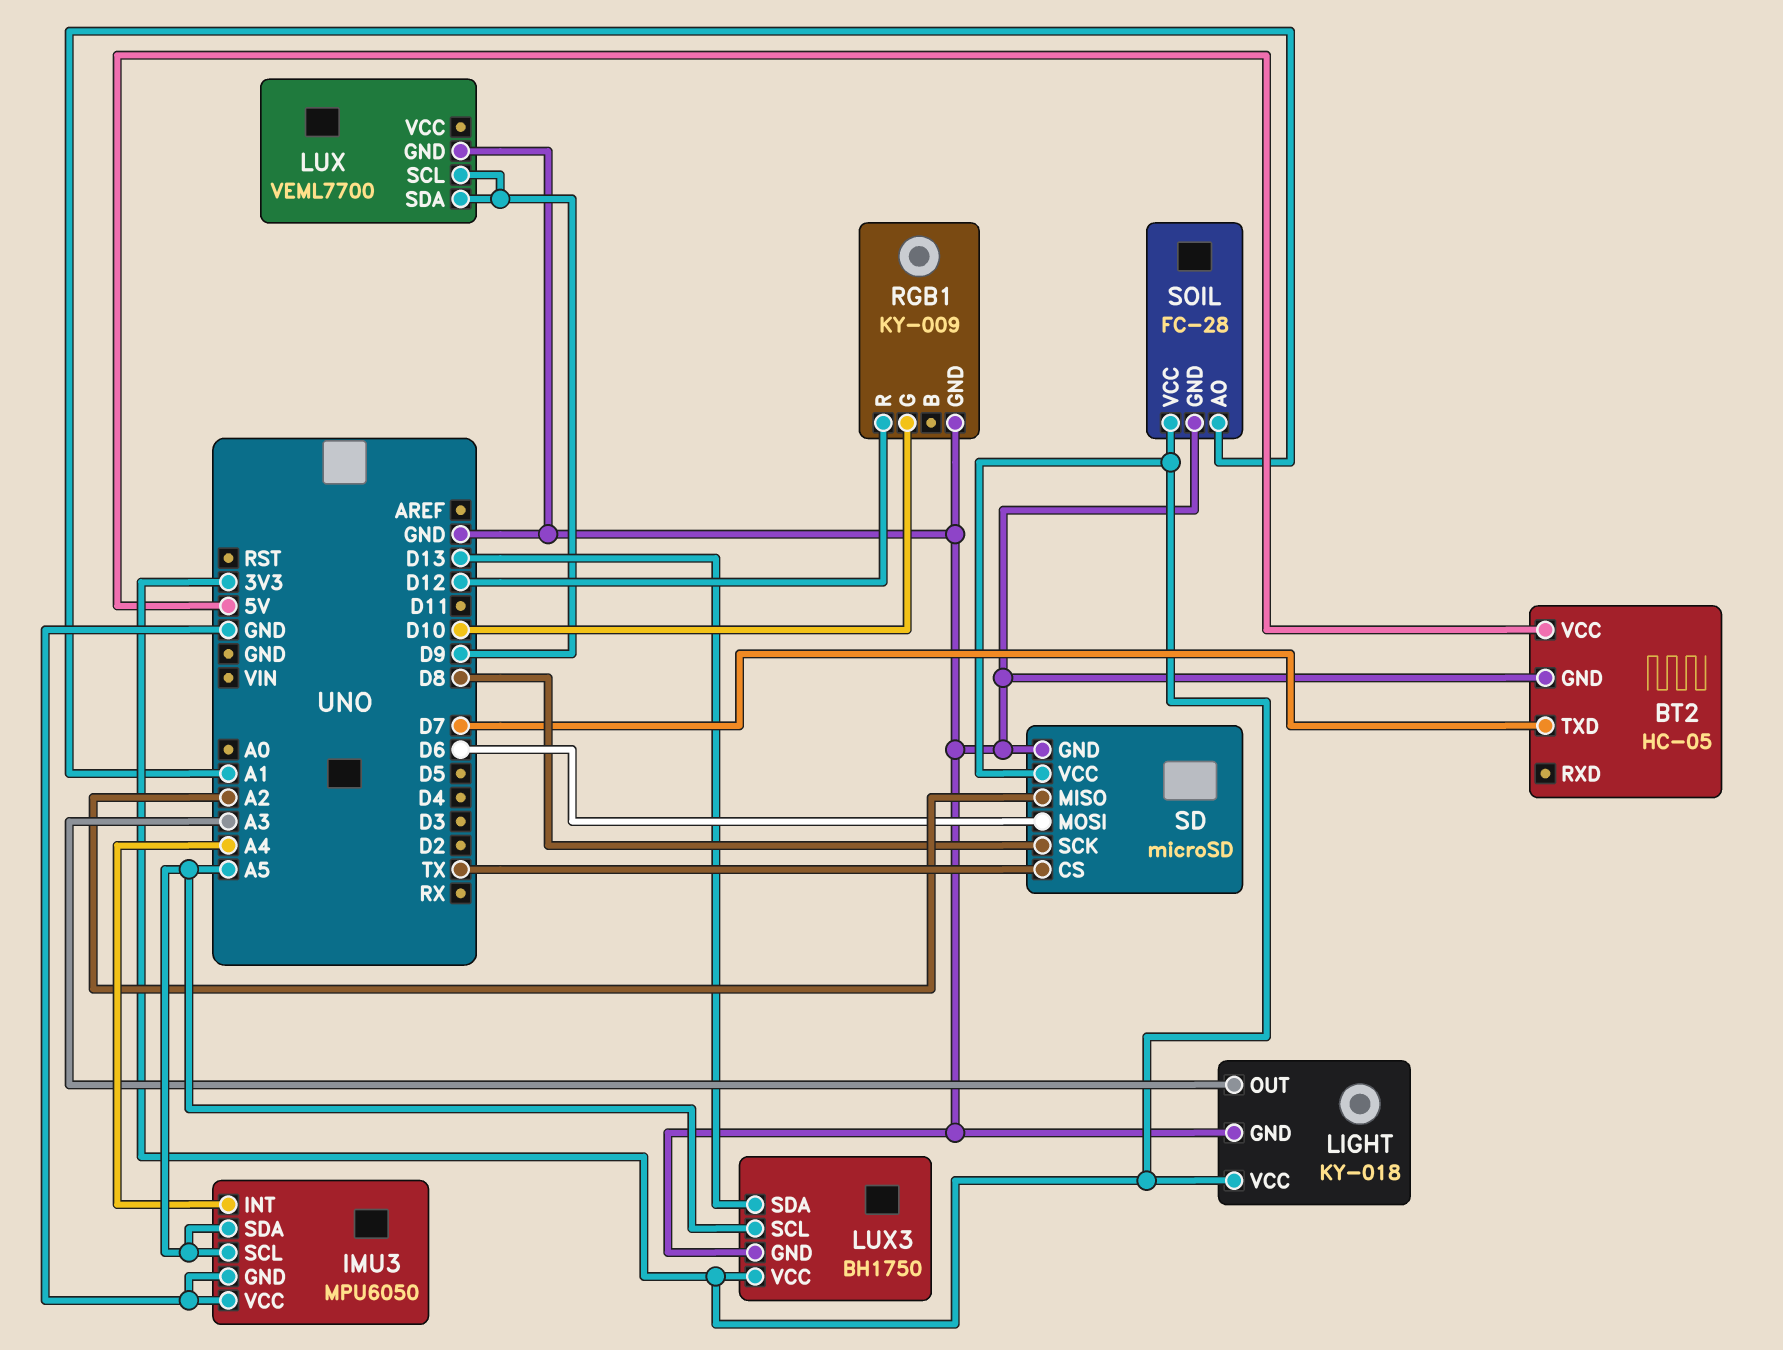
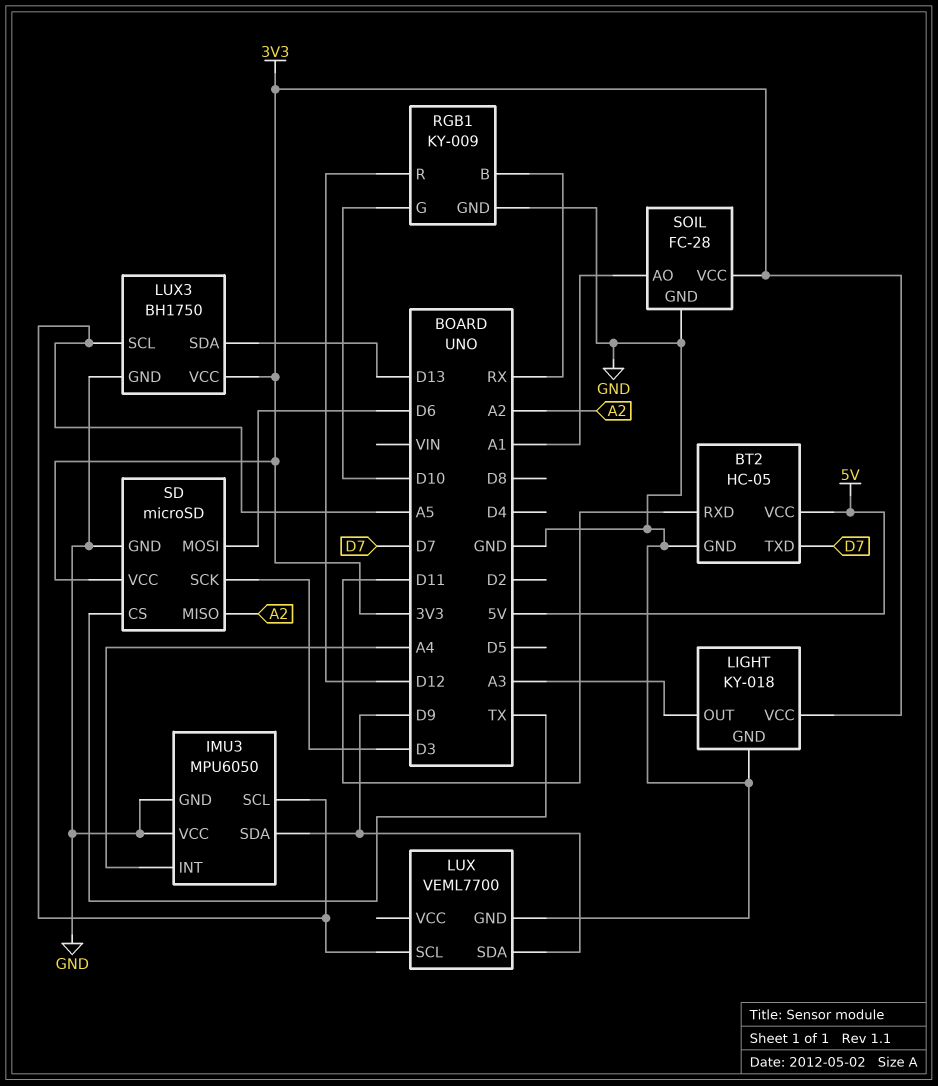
BT2 pin RXD: none -> D11
IMU3 pin SDA: A5 -> D9
LUX pin SCL: D9 -> A5
RGB1 pin B: none -> RX
SD pin SCK: D8 -> D3

